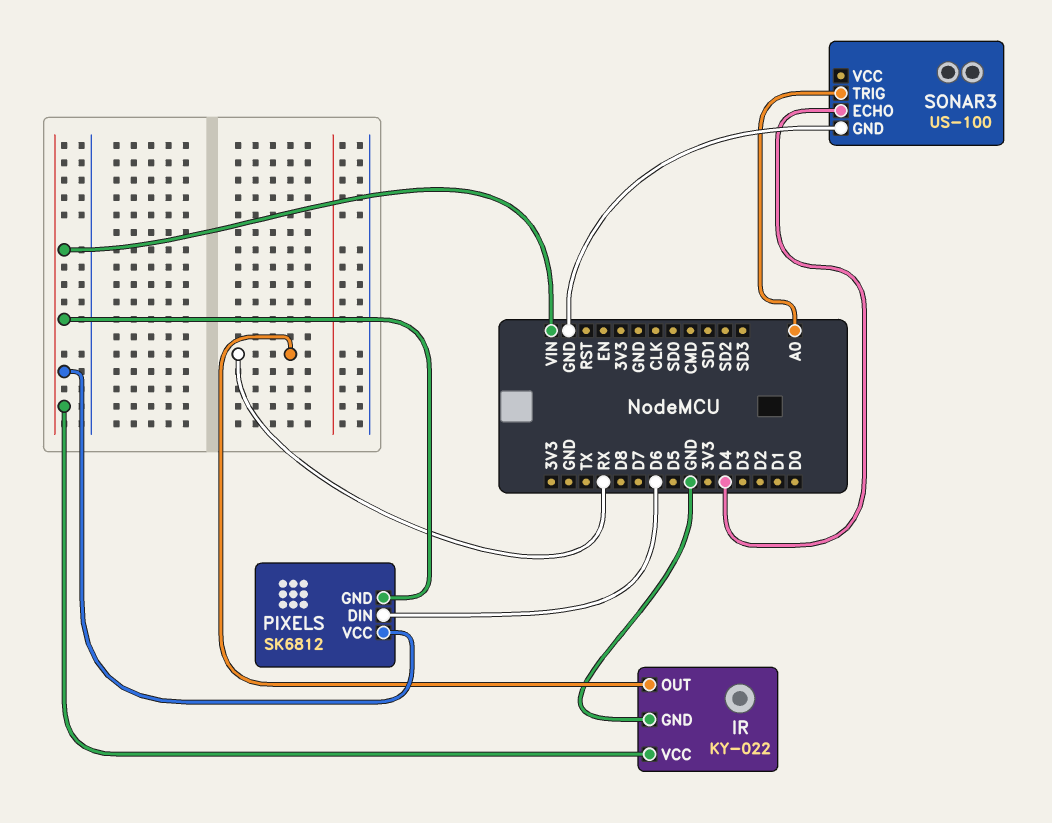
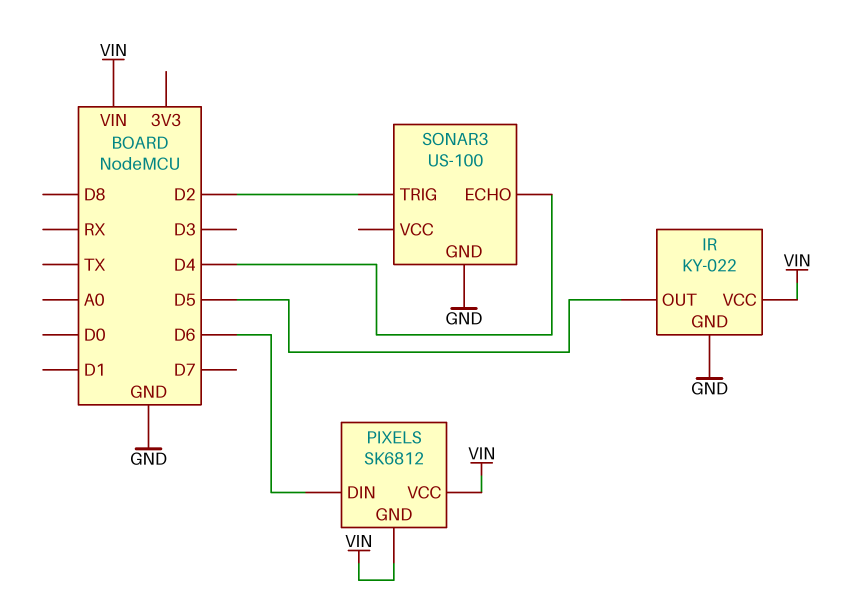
IR pin OUT: RX -> D5
SONAR3 pin TRIG: A0 -> D2

